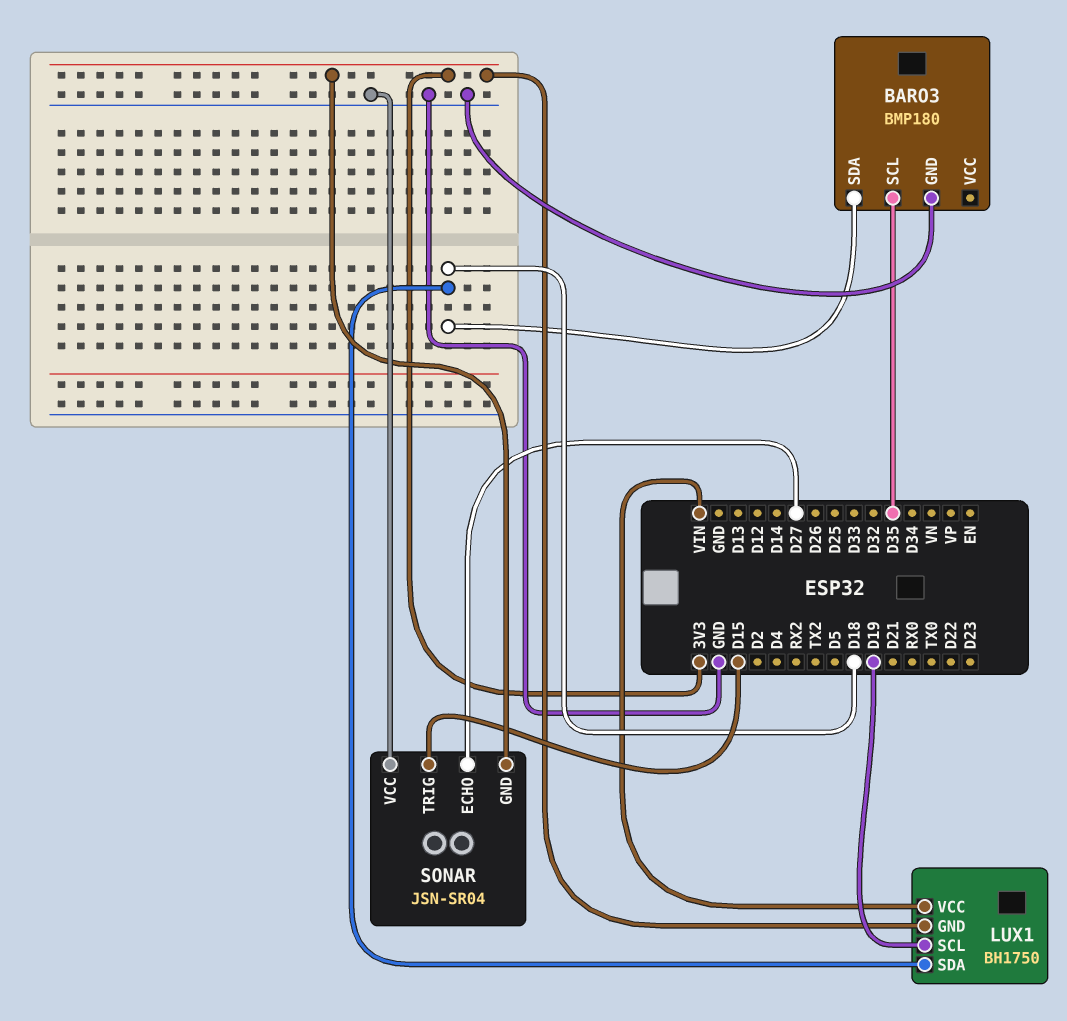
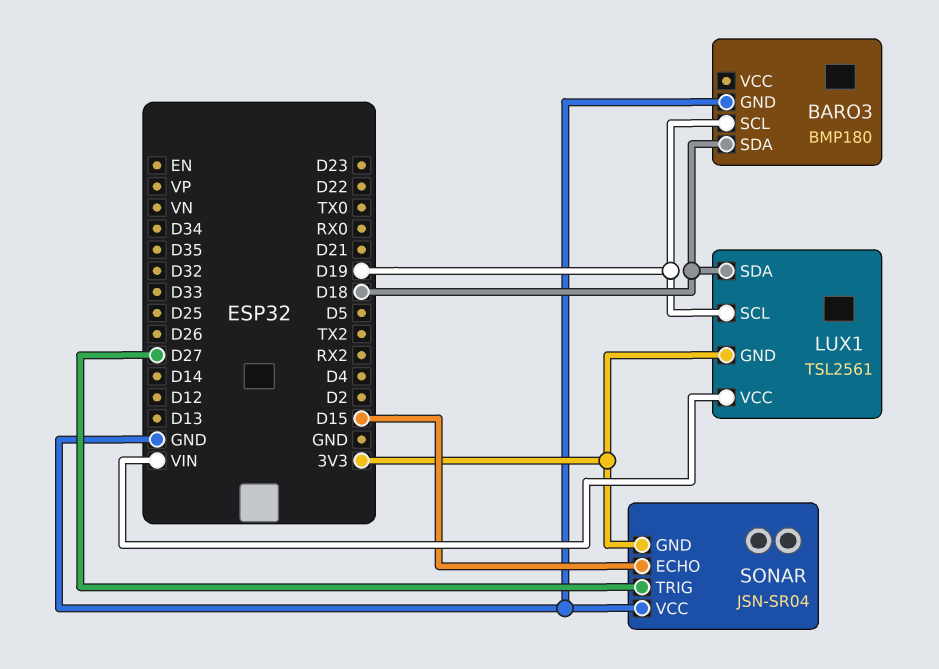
BARO3 pin SCL: D35 -> D19
LUX1: BH1750 -> TSL2561
SONAR pin ECHO: D27 -> D15
SONAR pin TRIG: D15 -> D27

